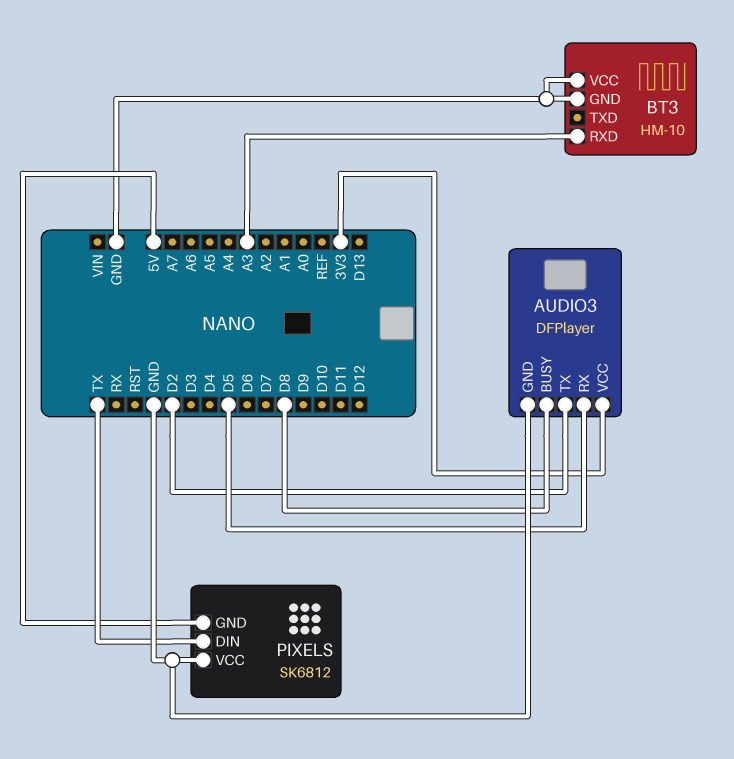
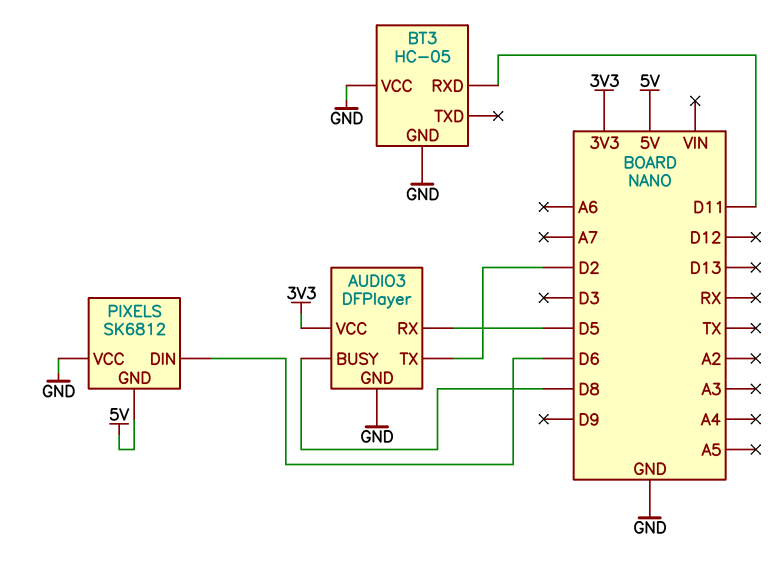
BT3: HM-10 -> HC-05
BT3 pin RXD: A3 -> D11
PIXELS pin DIN: TX -> D6

